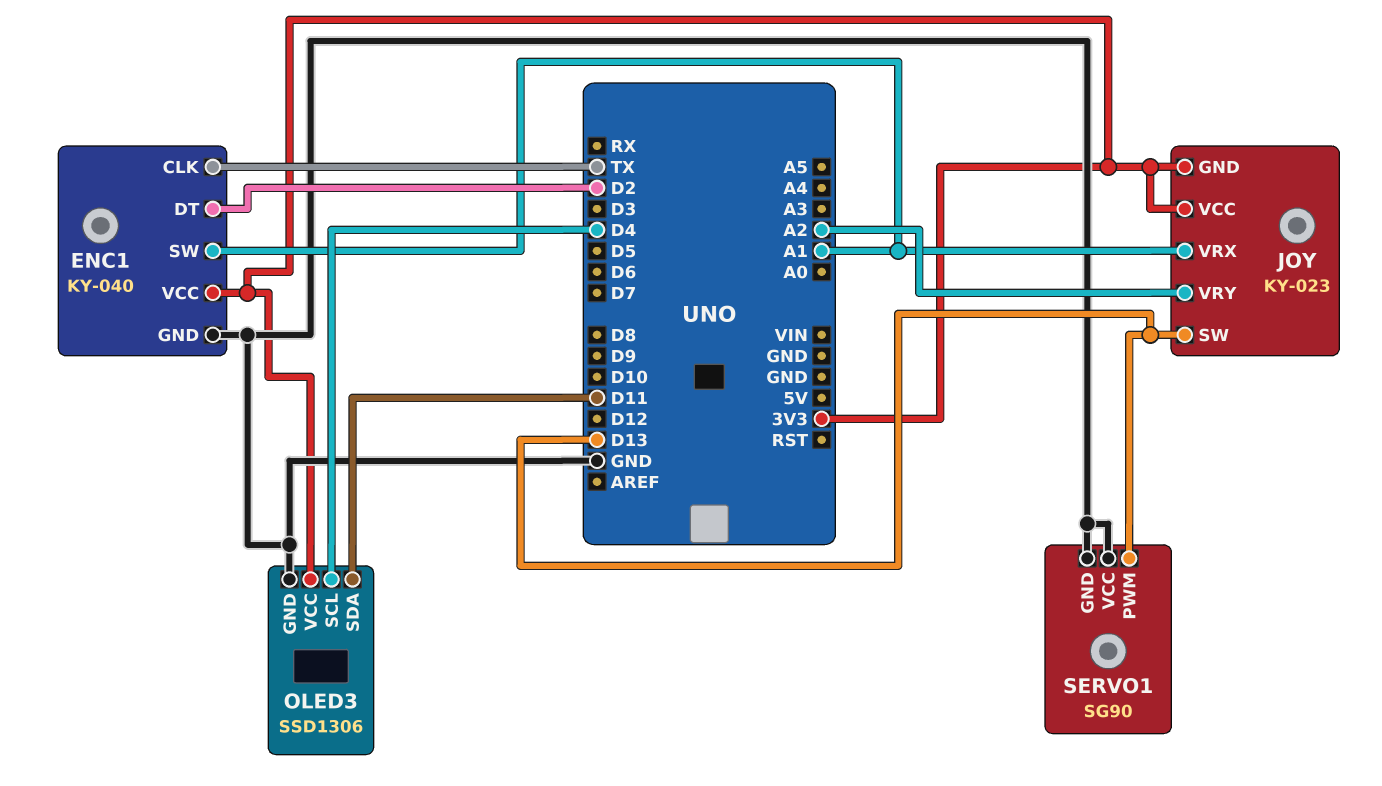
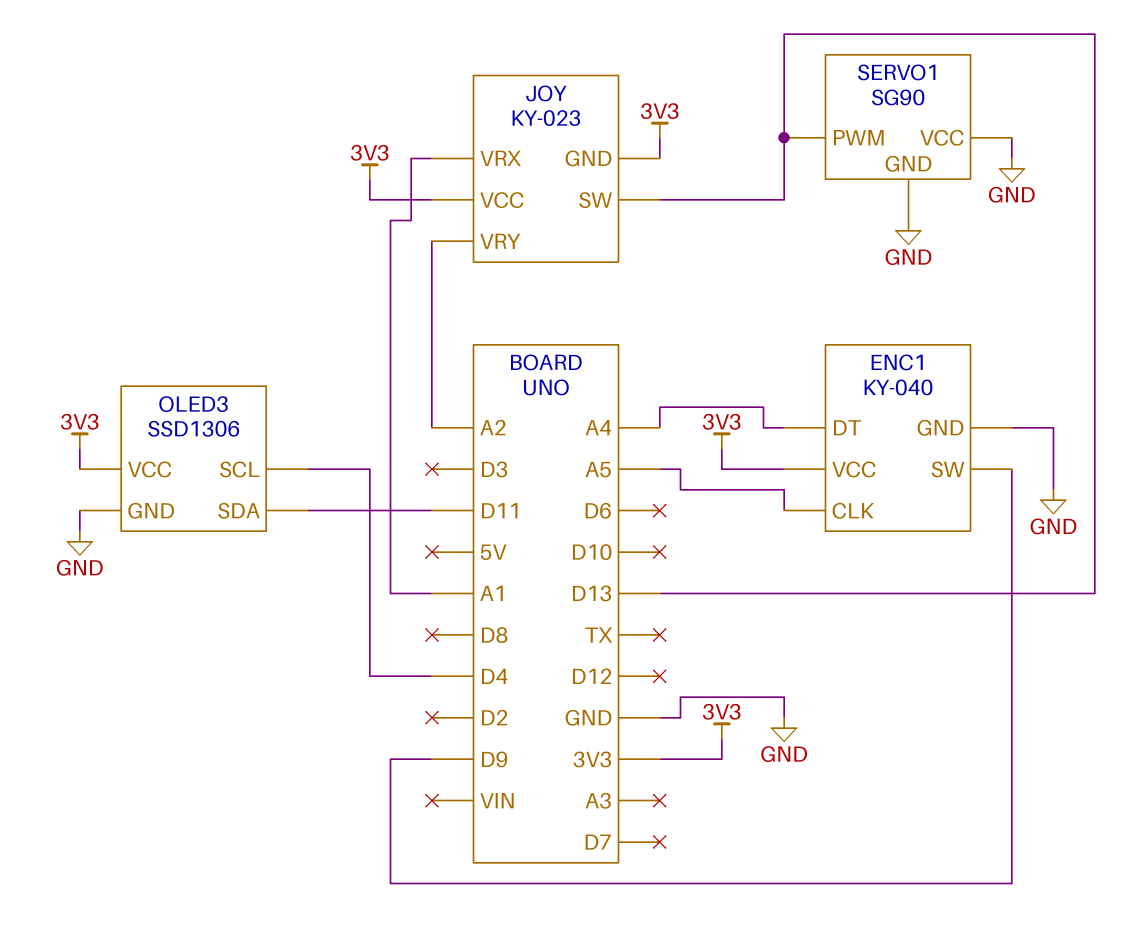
ENC1 pin CLK: TX -> A5
ENC1 pin DT: D2 -> A4
ENC1 pin SW: A1 -> D9

